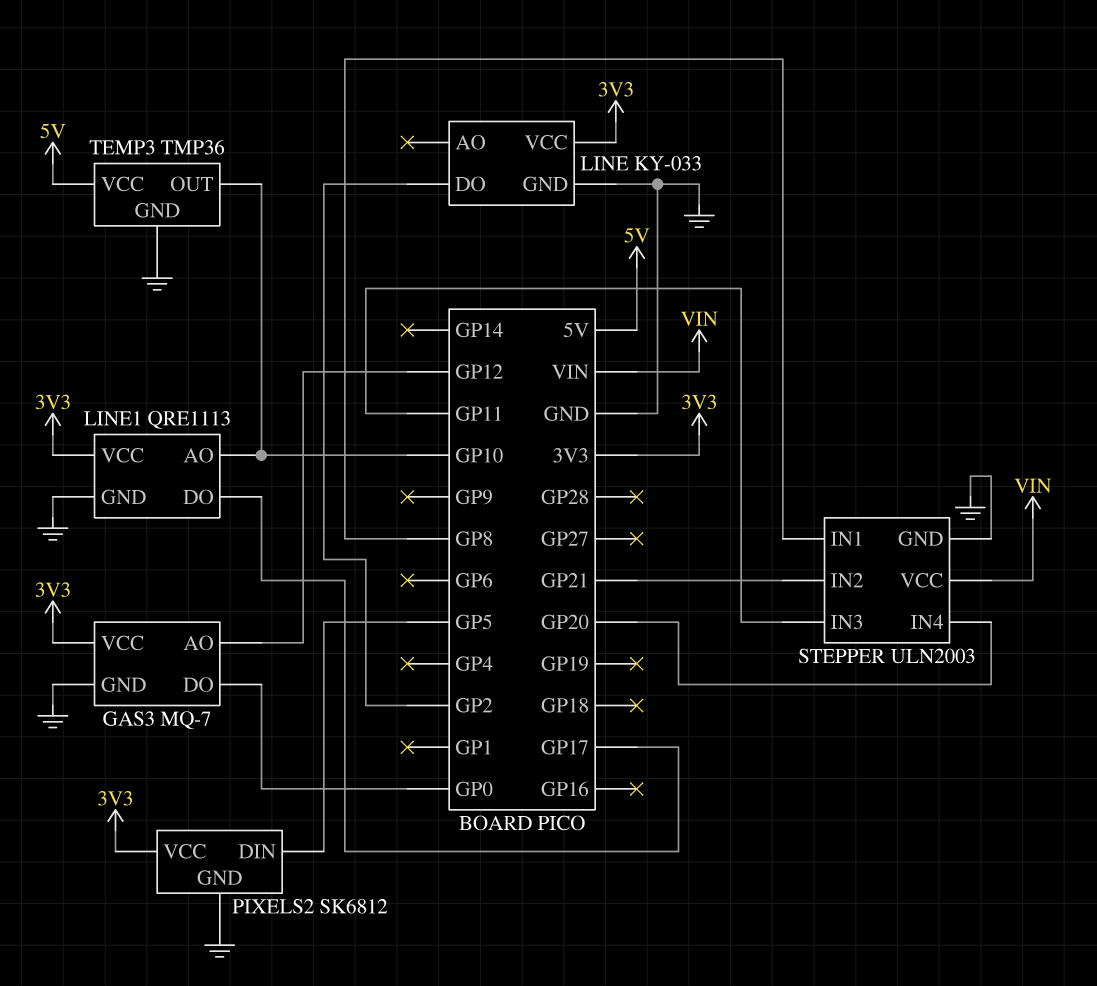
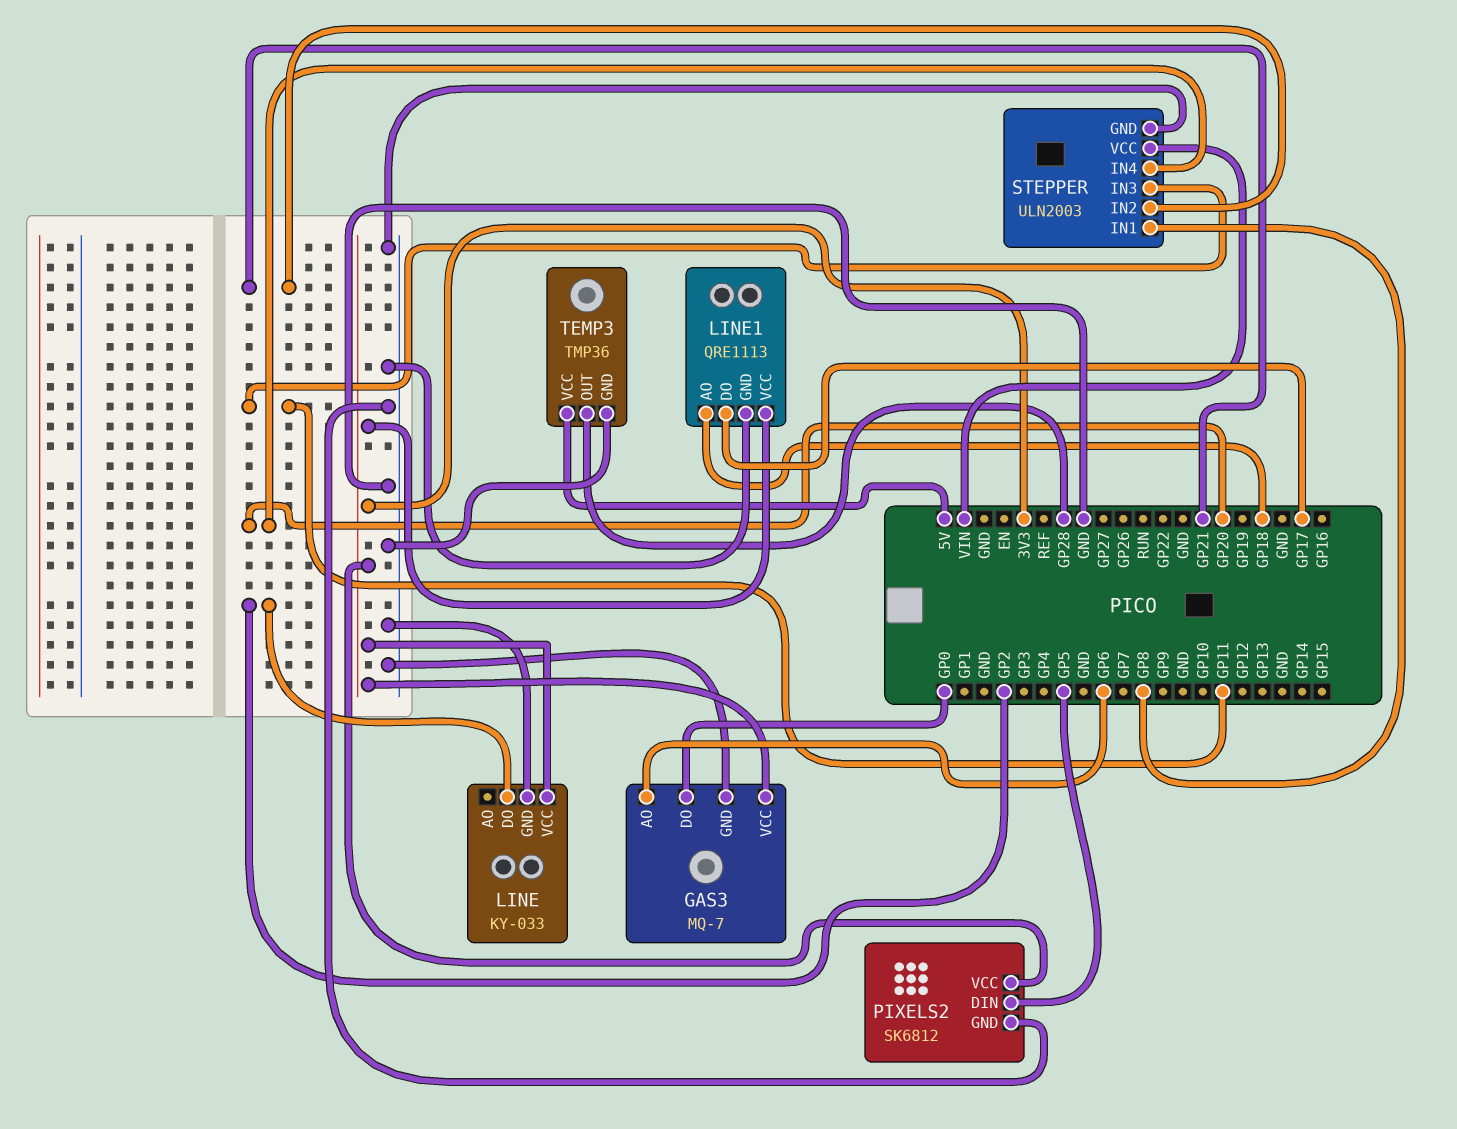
GAS3 pin AO: GP12 -> GP6
LINE1 pin AO: GP10 -> GP18
TEMP3 pin OUT: GP10 -> GP28

